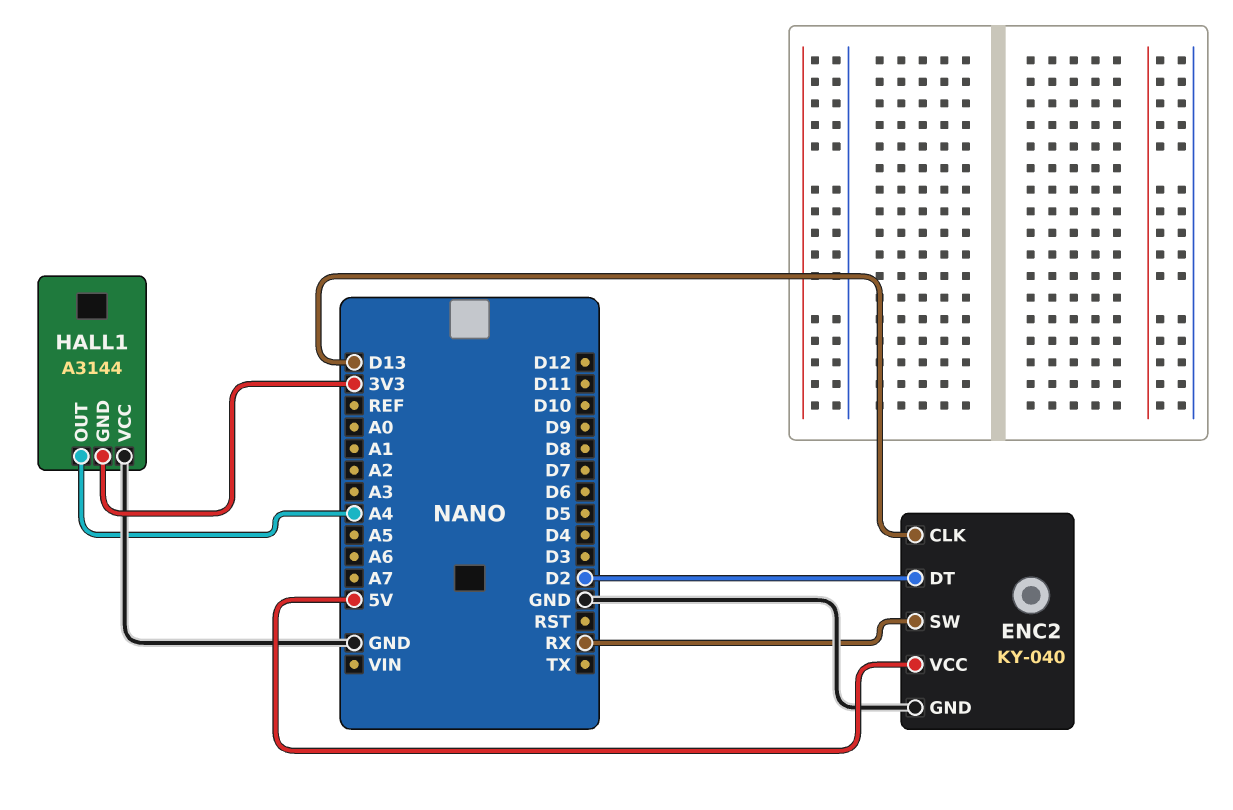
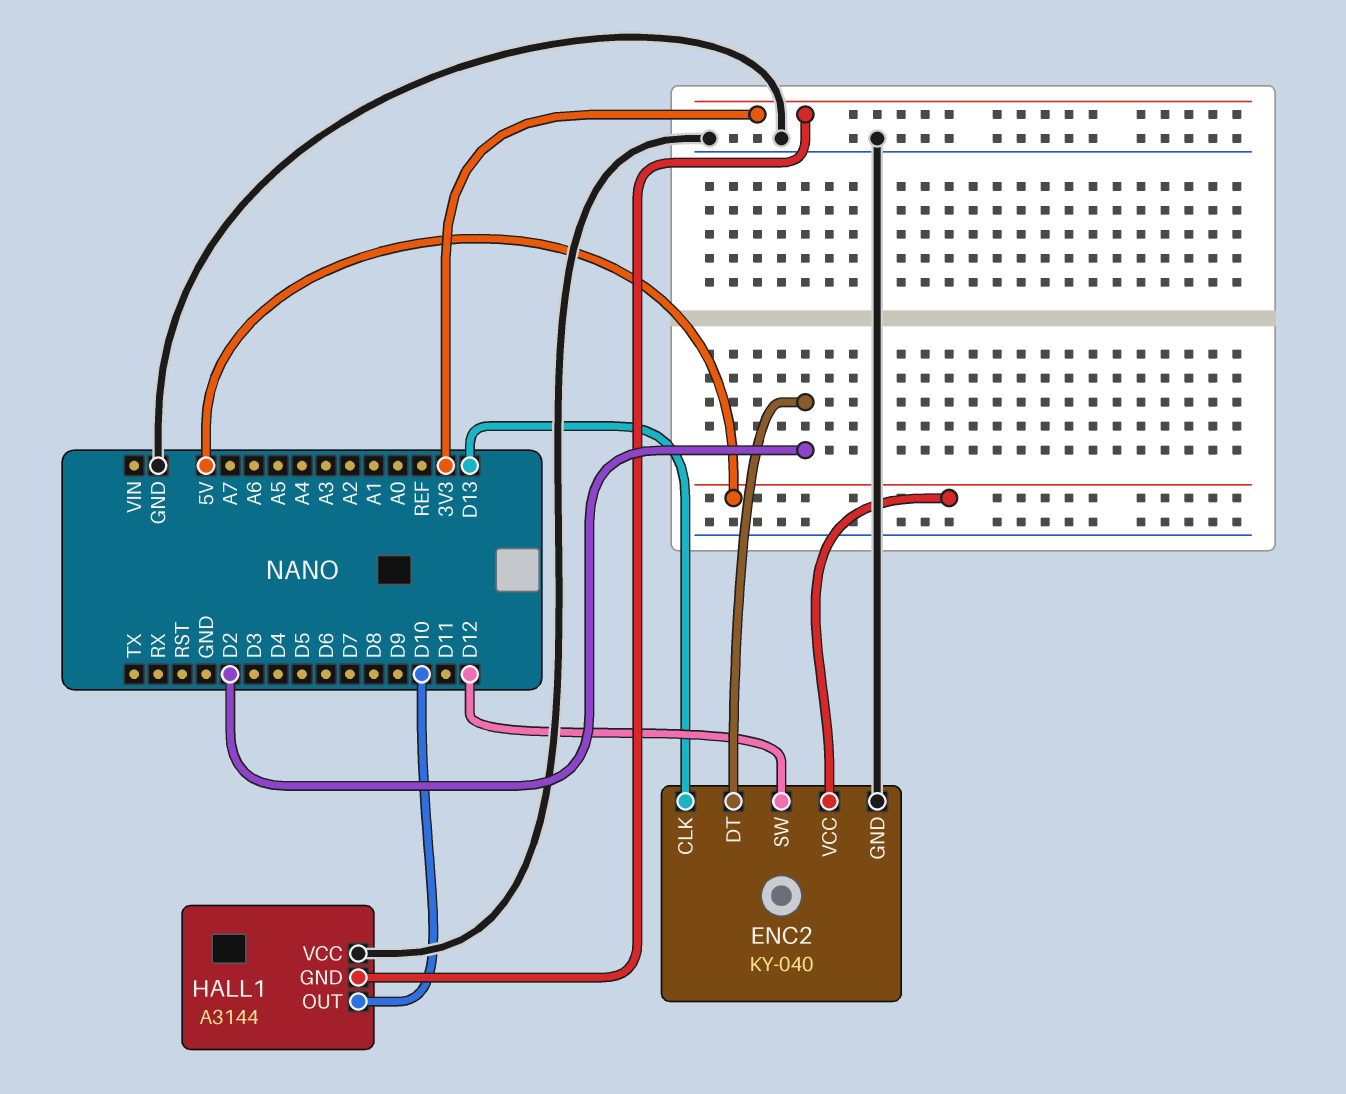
ENC2 pin SW: RX -> D12
HALL1 pin OUT: A4 -> D10

